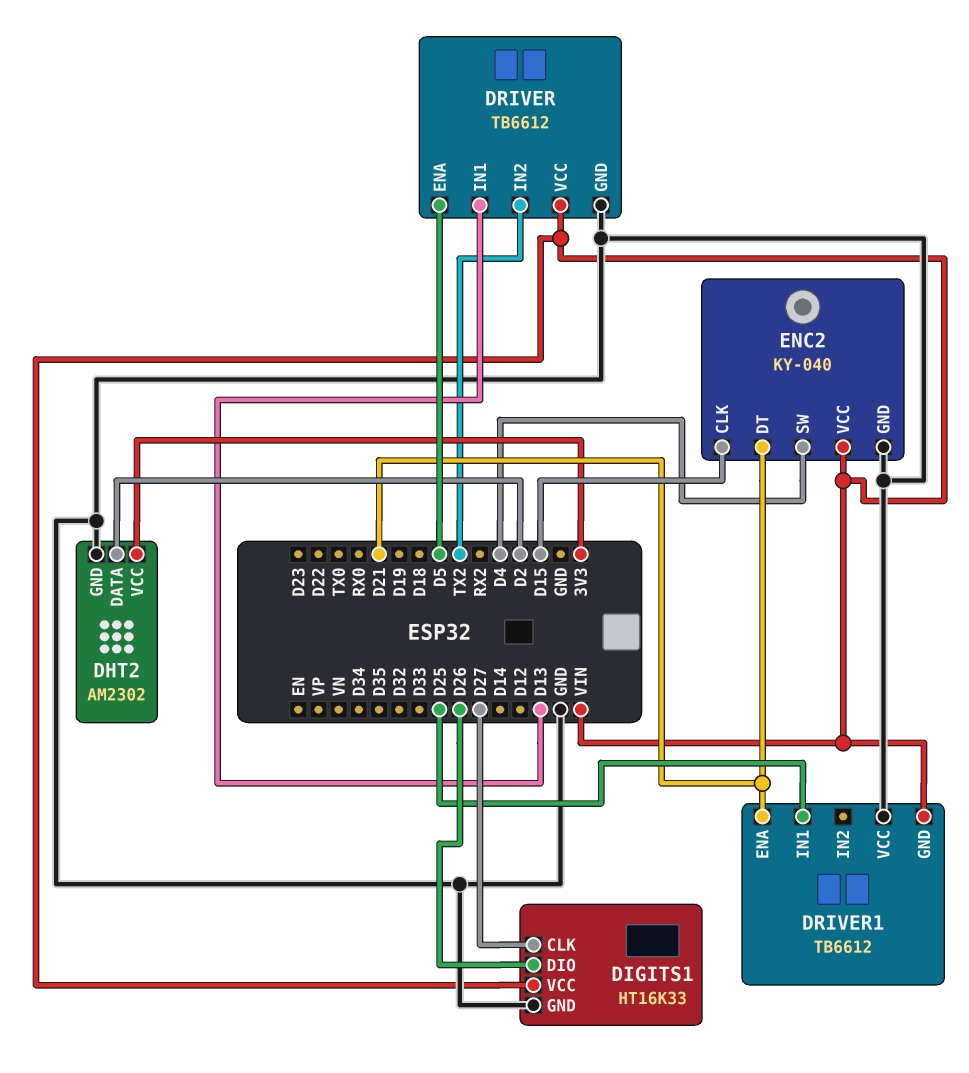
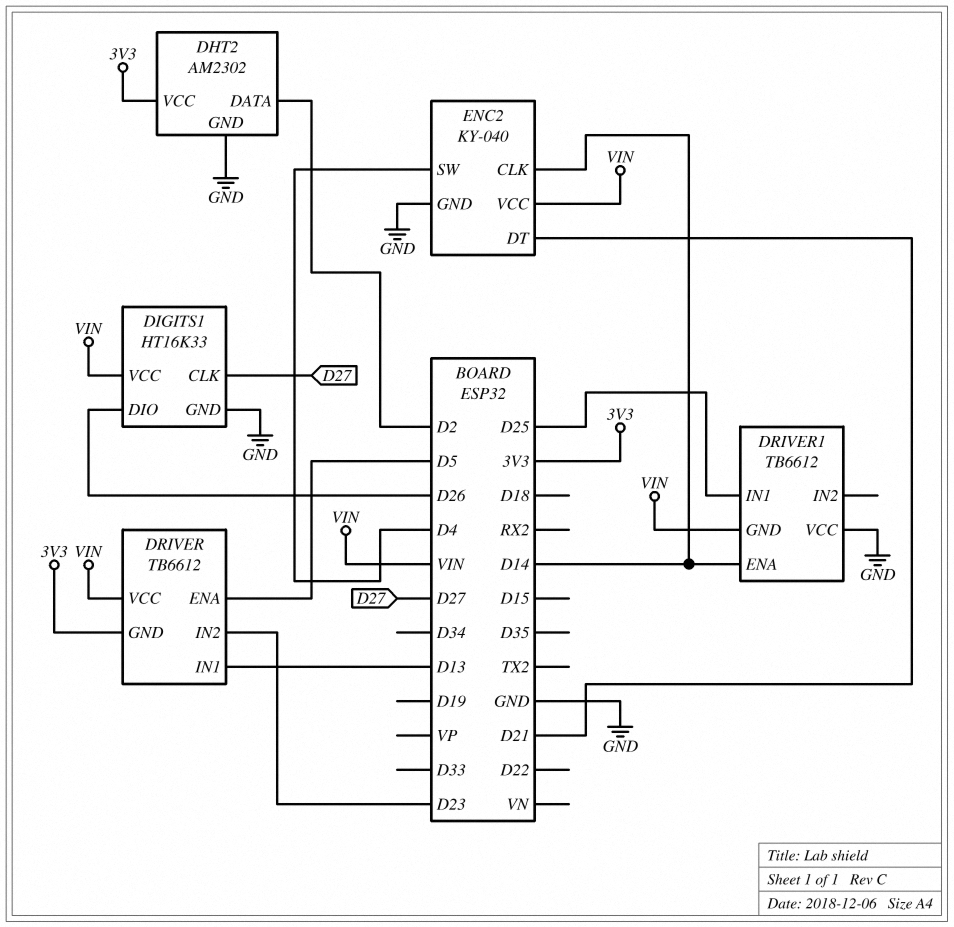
DRIVER pin GND: GND -> 3V3
DRIVER pin IN2: TX2 -> D23
DRIVER1 pin ENA: D21 -> D14
ENC2 pin CLK: D15 -> D14

